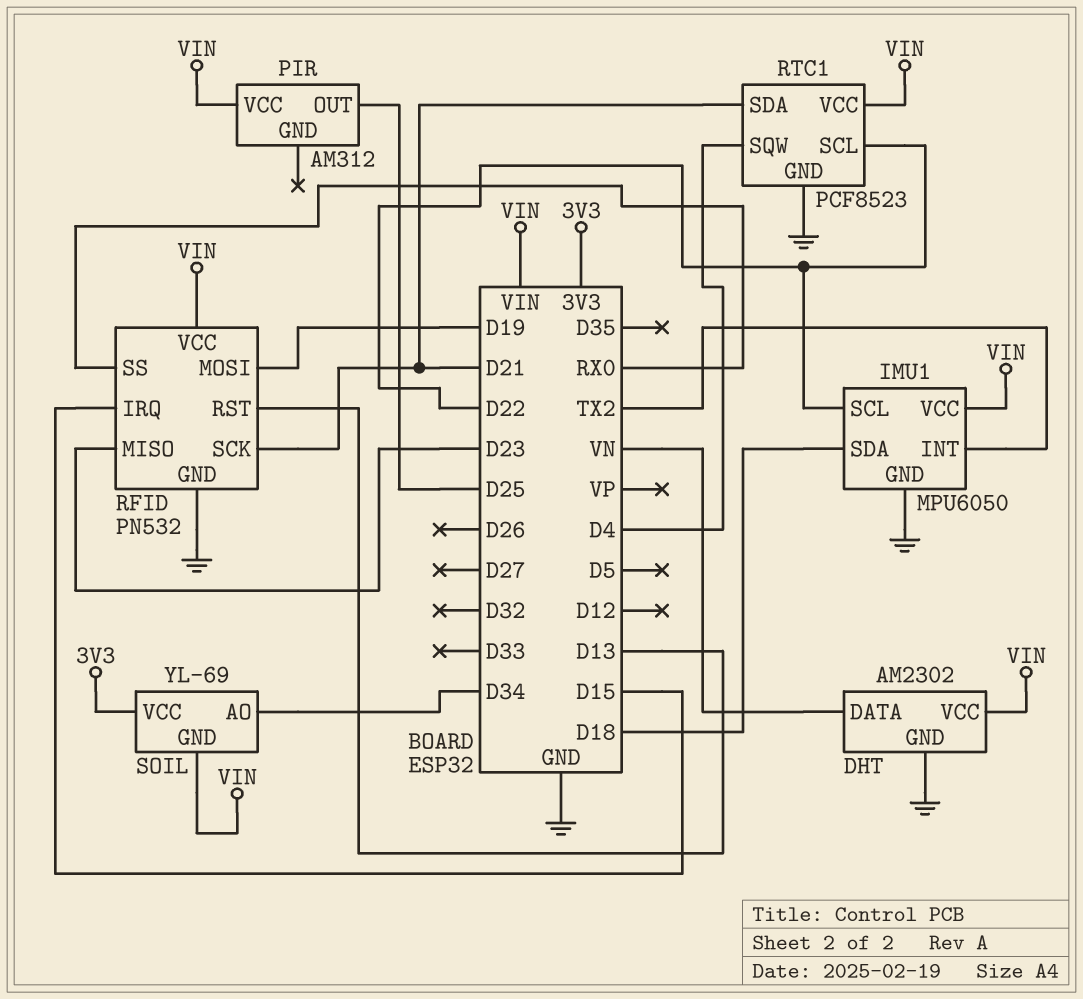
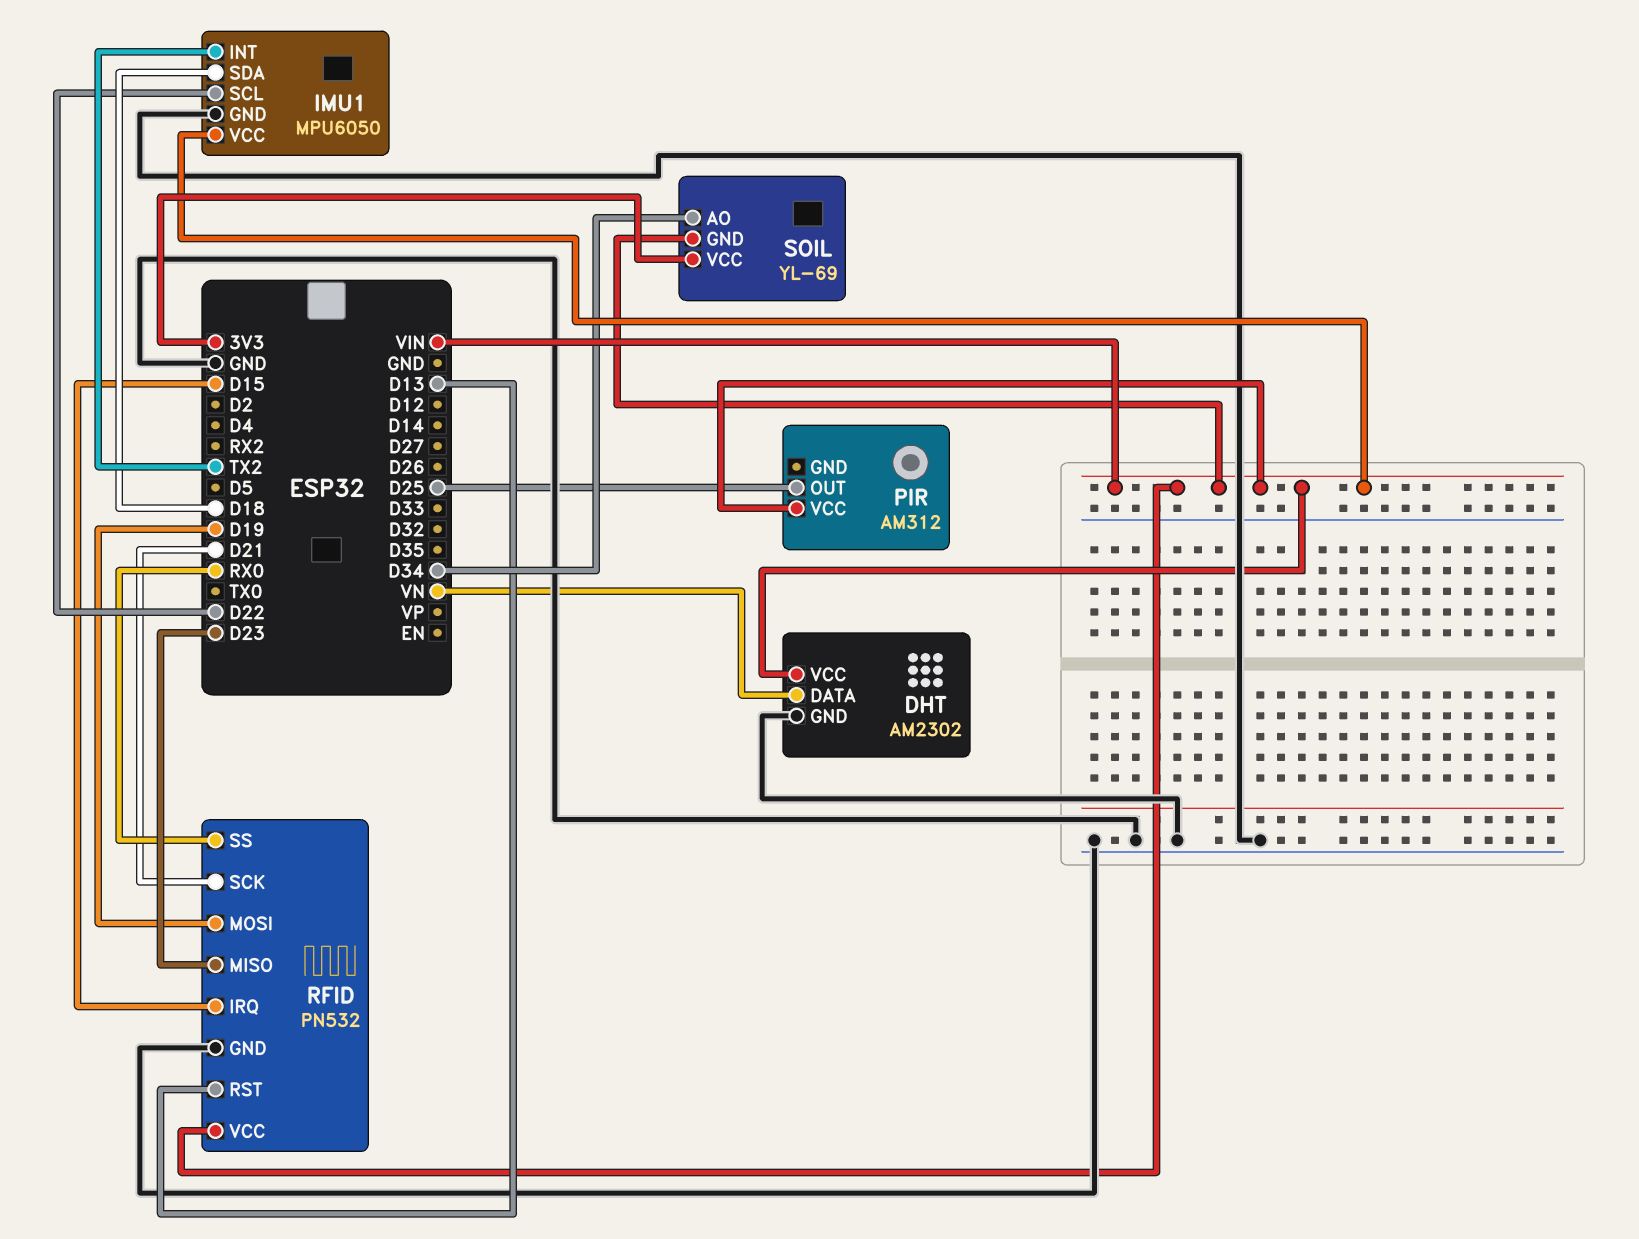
RTC1: PCF8523 -> none
RTC1 pin GND: GND -> none
RTC1 pin SCL: D22 -> none
RTC1 pin SDA: D21 -> none
RTC1 pin SQW: D4 -> none
RTC1 pin VCC: VIN -> none

